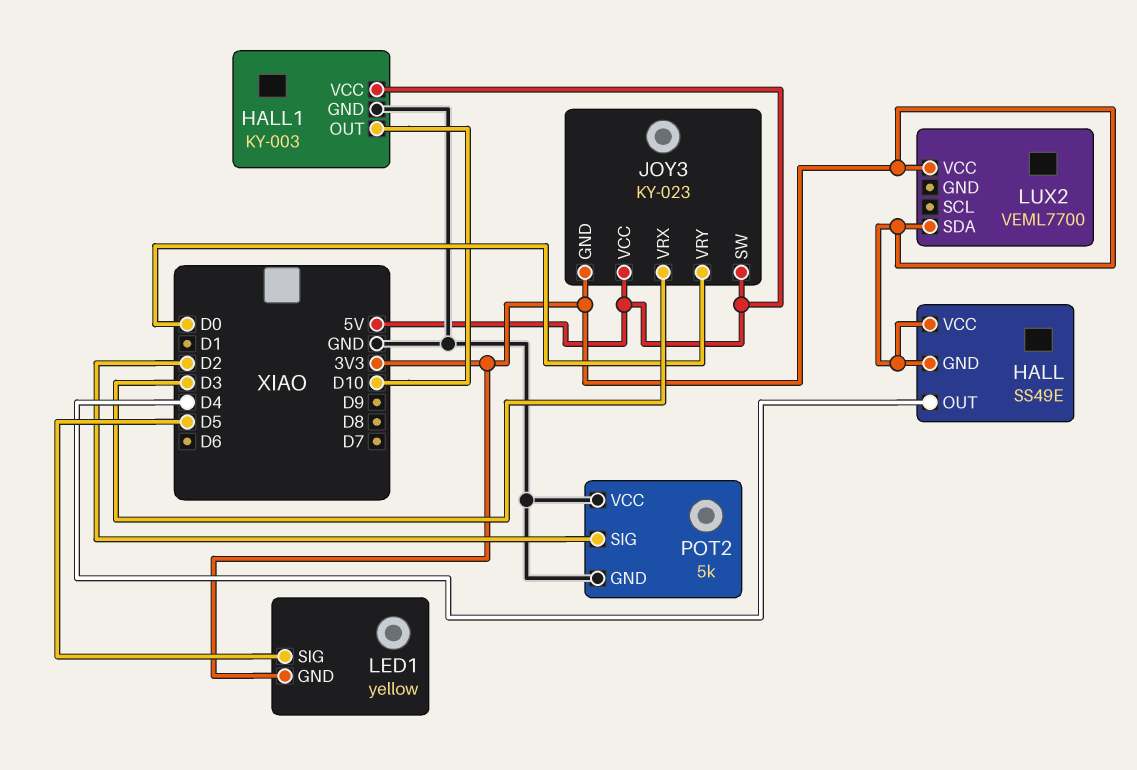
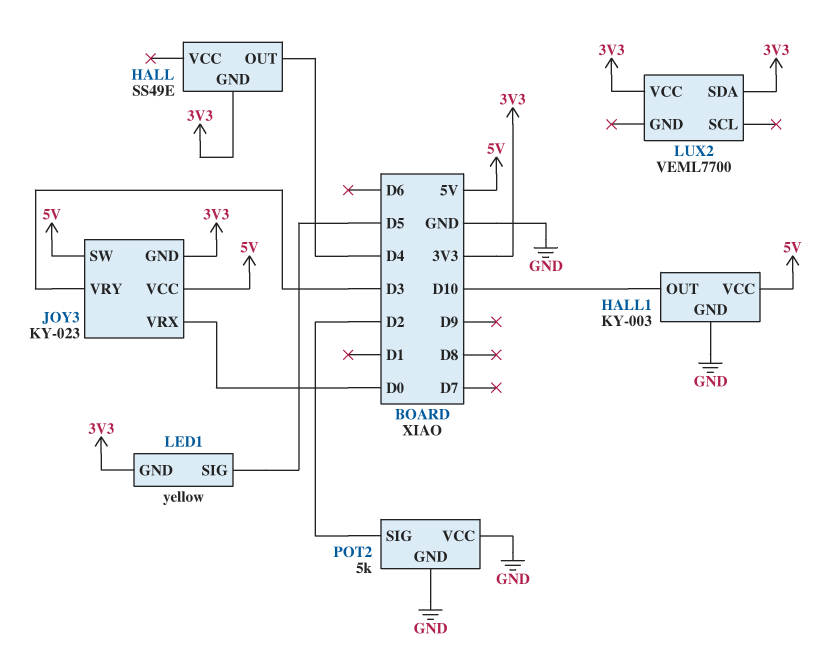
HALL pin VCC: 3V3 -> none
JOY3 pin VRX: D3 -> D0
JOY3 pin VRY: D0 -> D3

